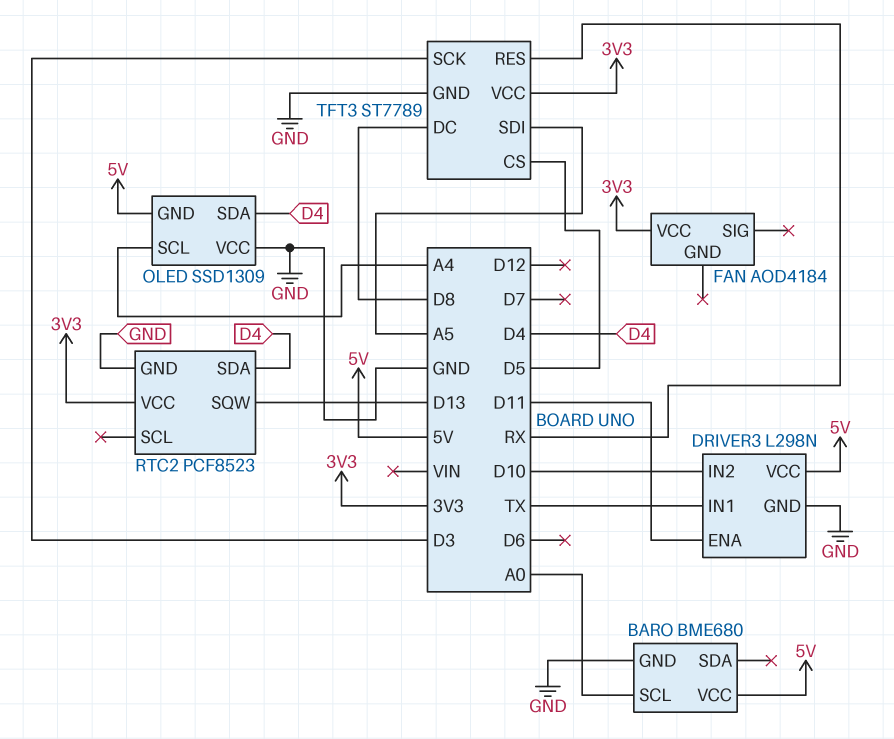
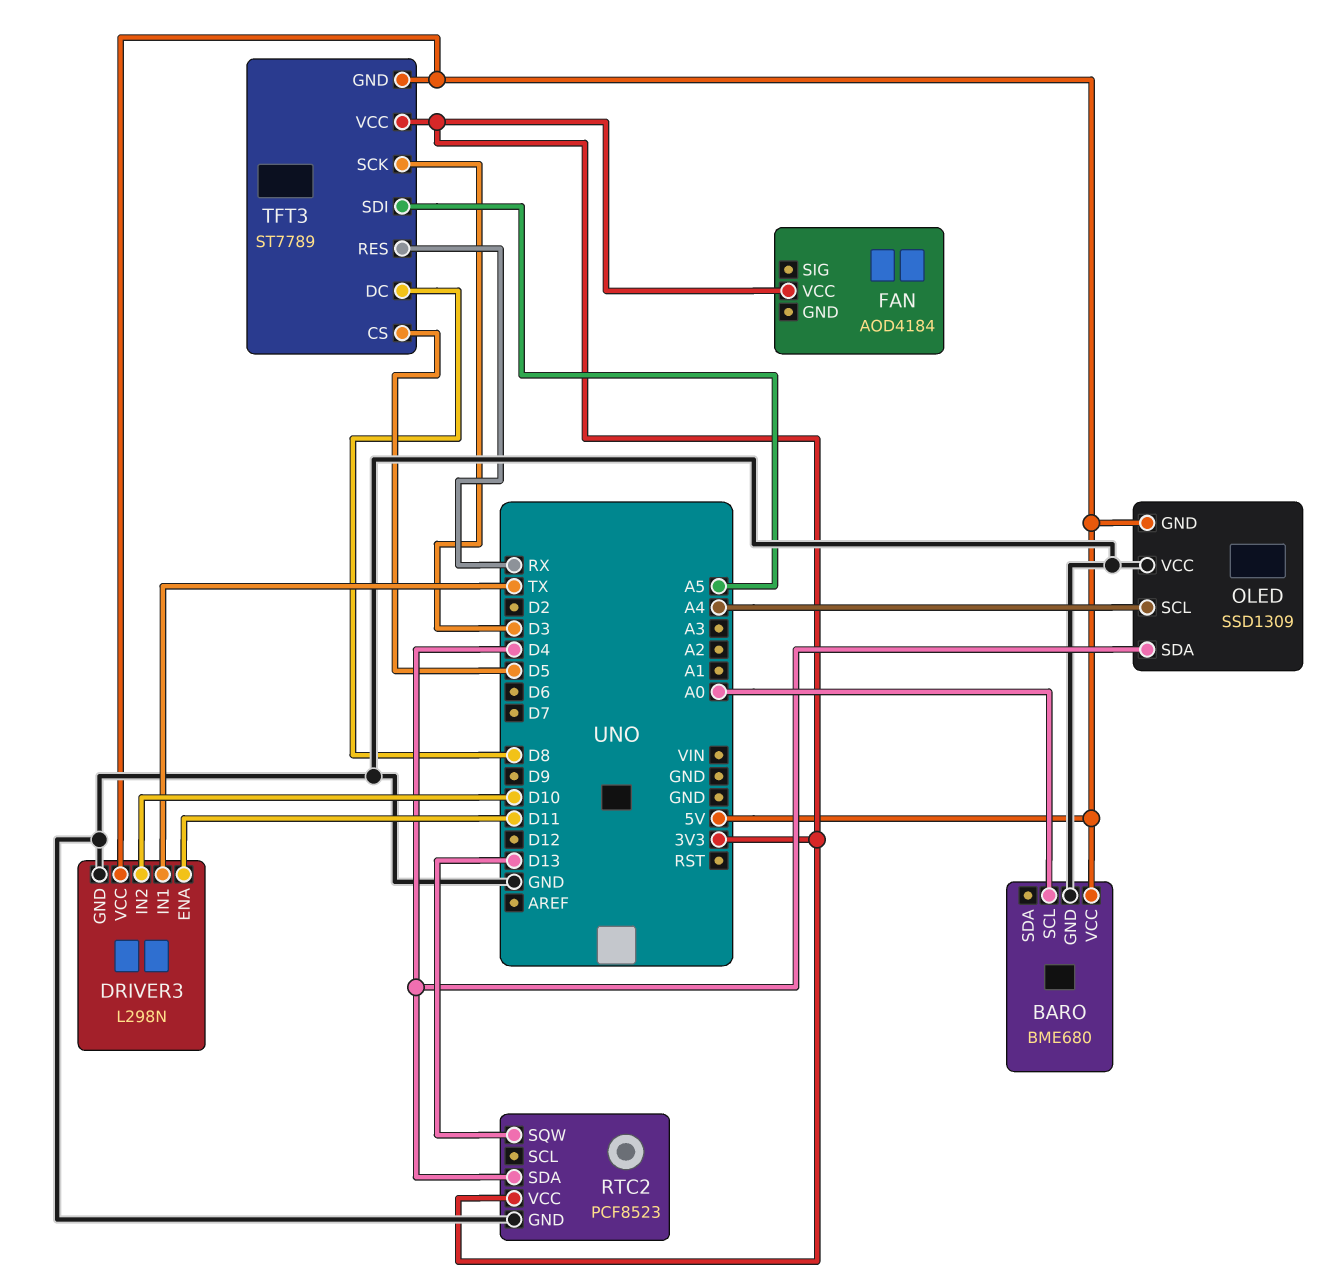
TFT3 pin GND: GND -> 5V

